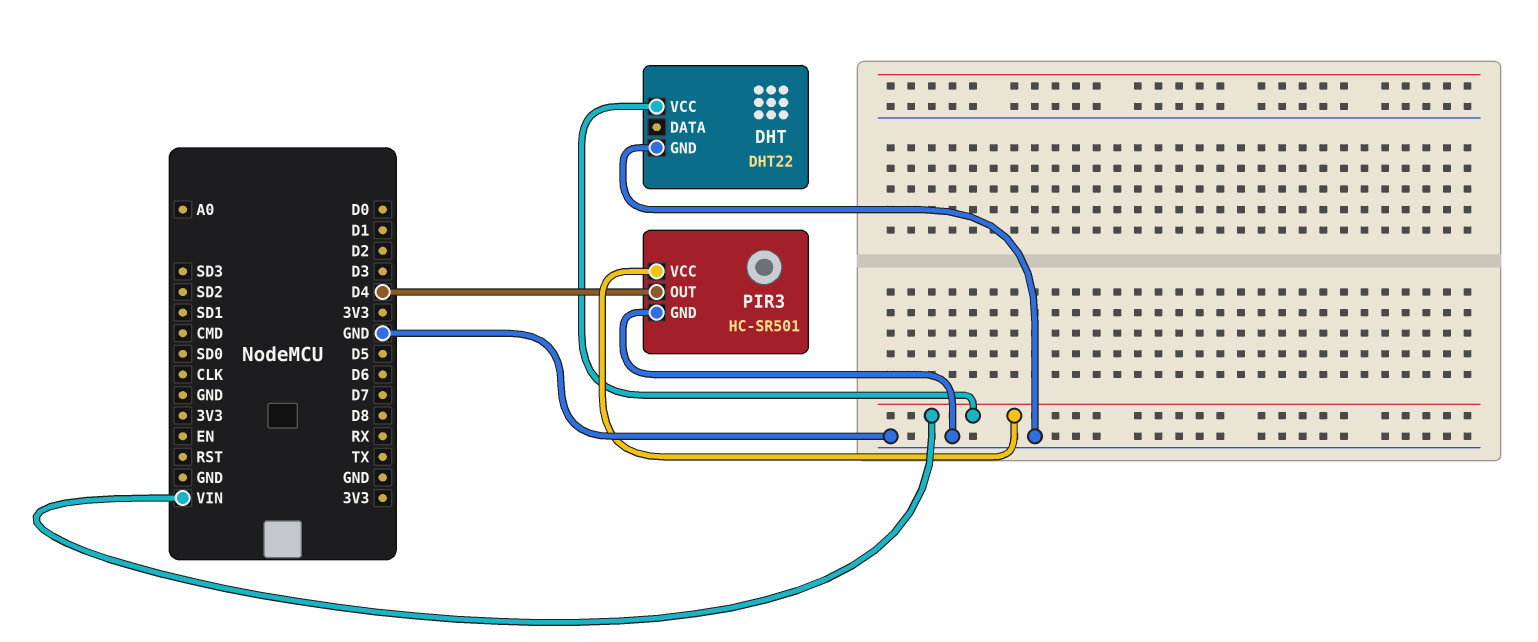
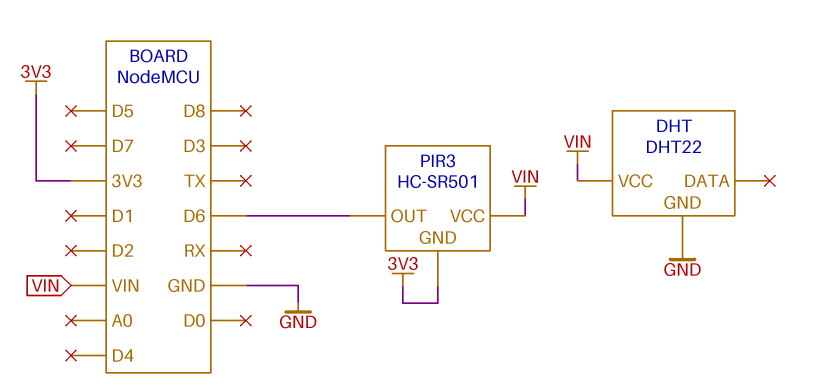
PIR3 pin GND: GND -> 3V3
PIR3 pin OUT: D4 -> D6

